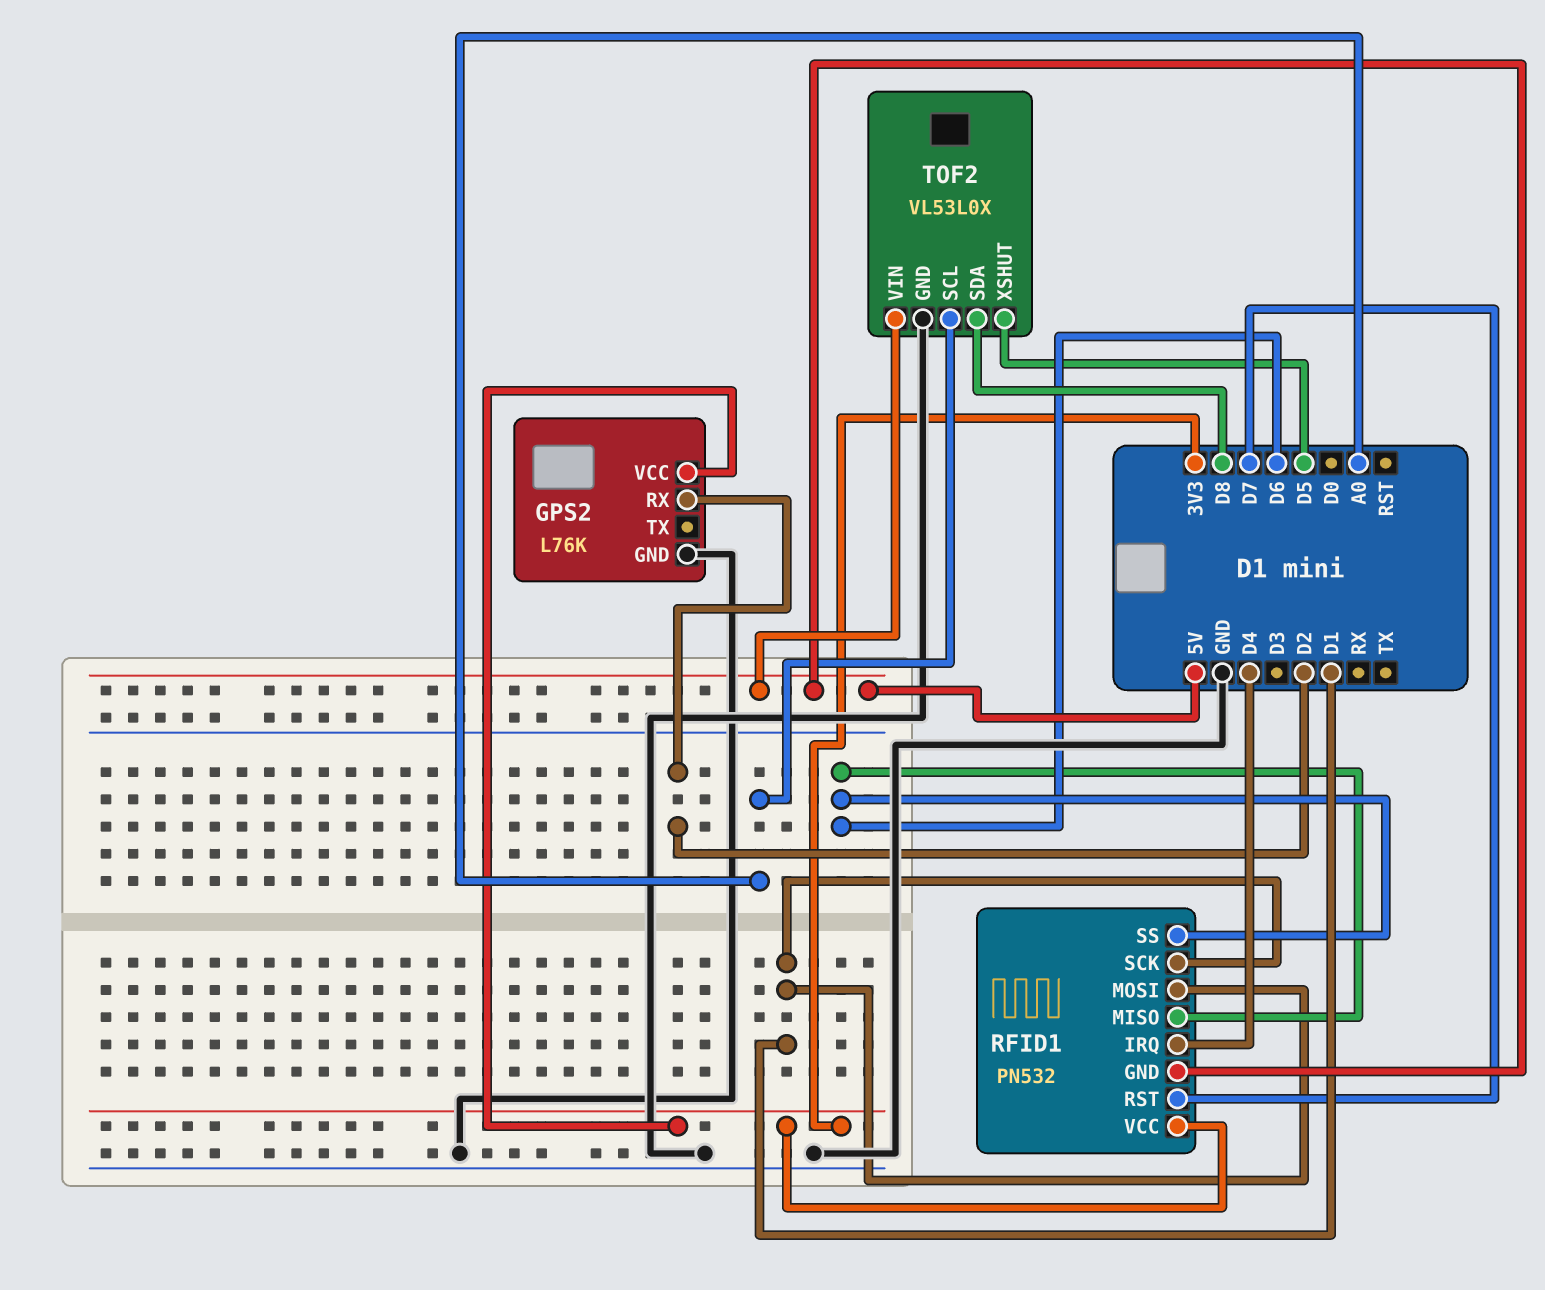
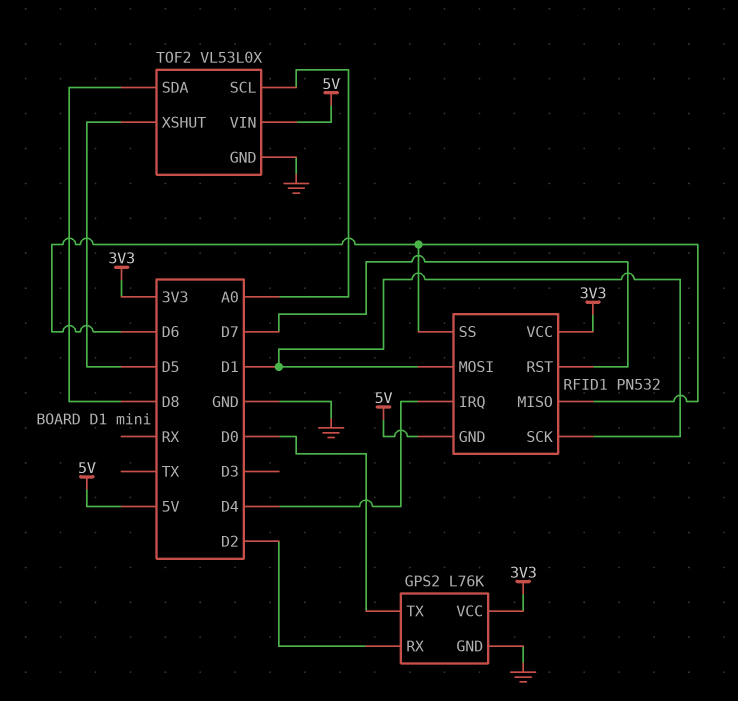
GPS2 pin TX: none -> D0

